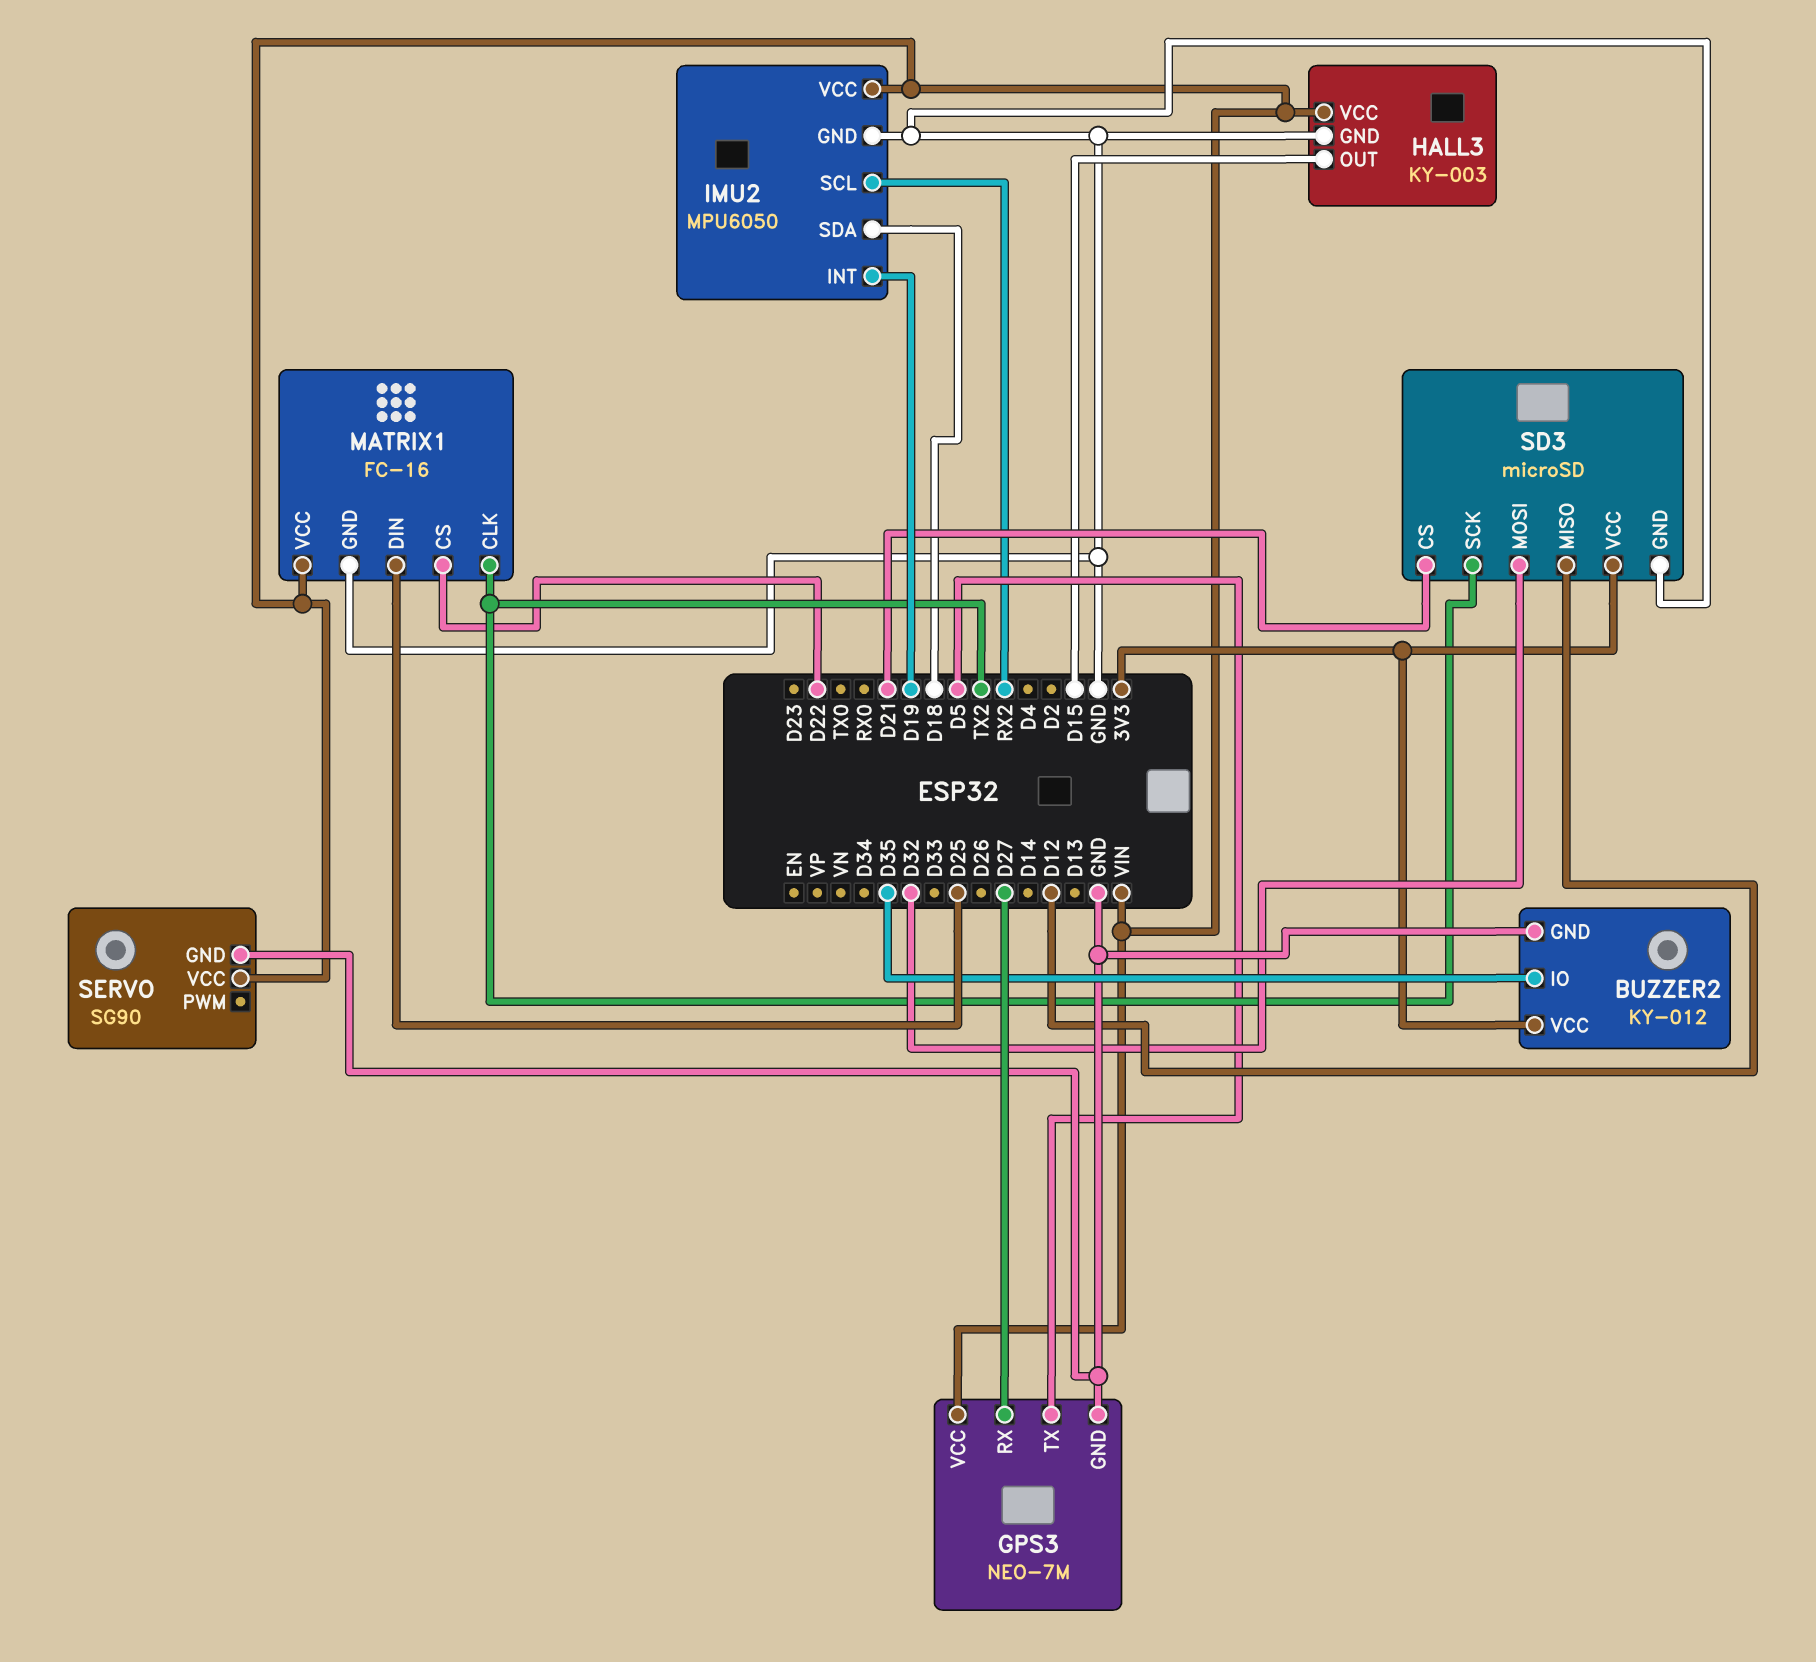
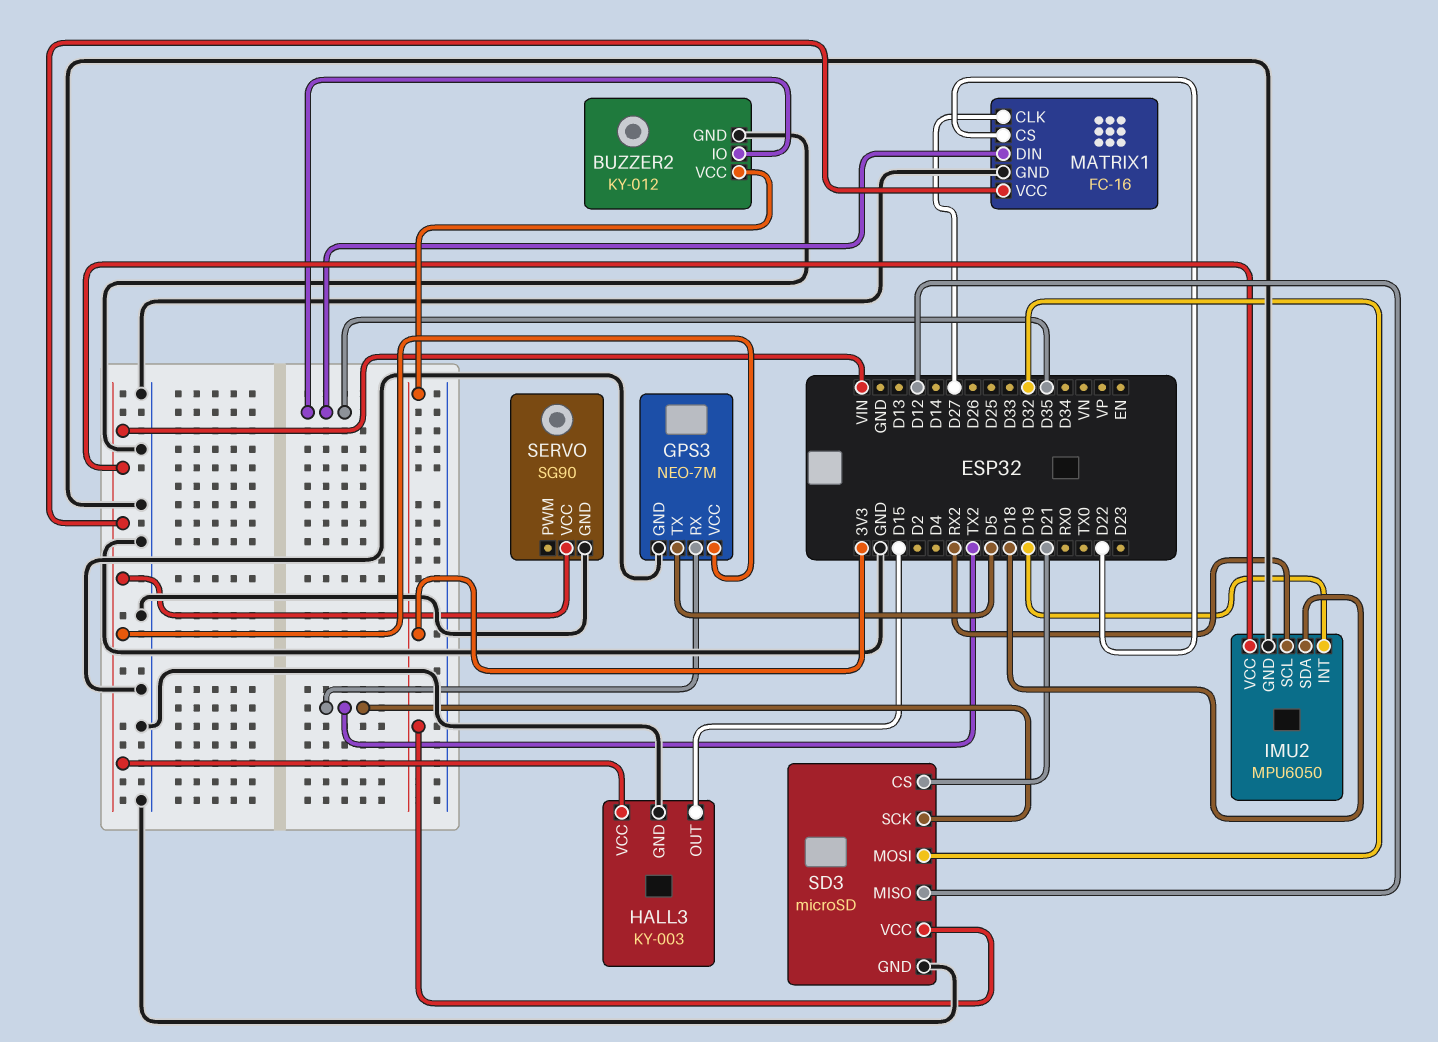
GPS3 pin RX: D27 -> TX2
MATRIX1 pin CLK: TX2 -> D27
MATRIX1 pin DIN: D25 -> D35

